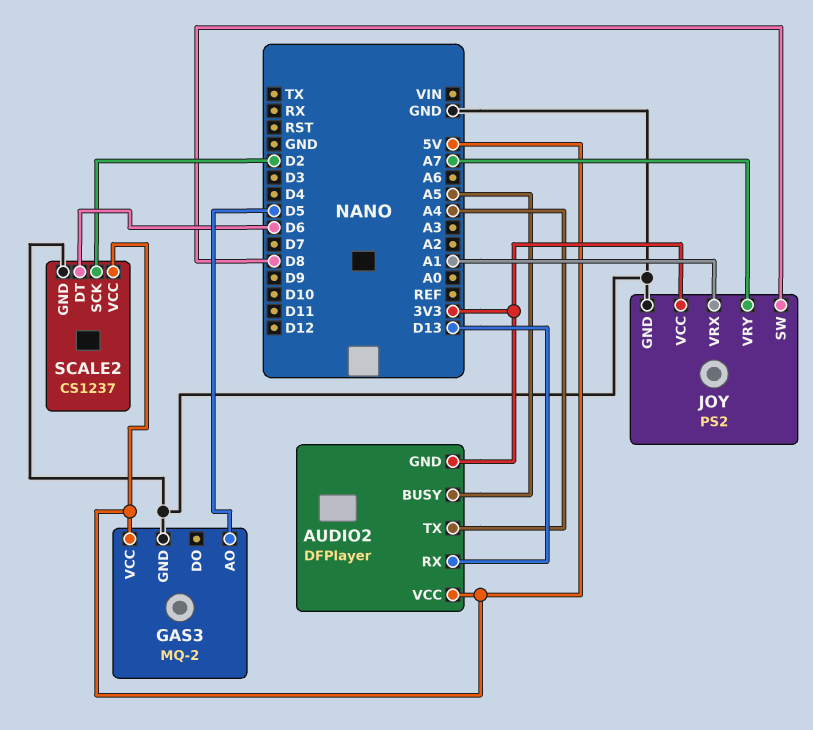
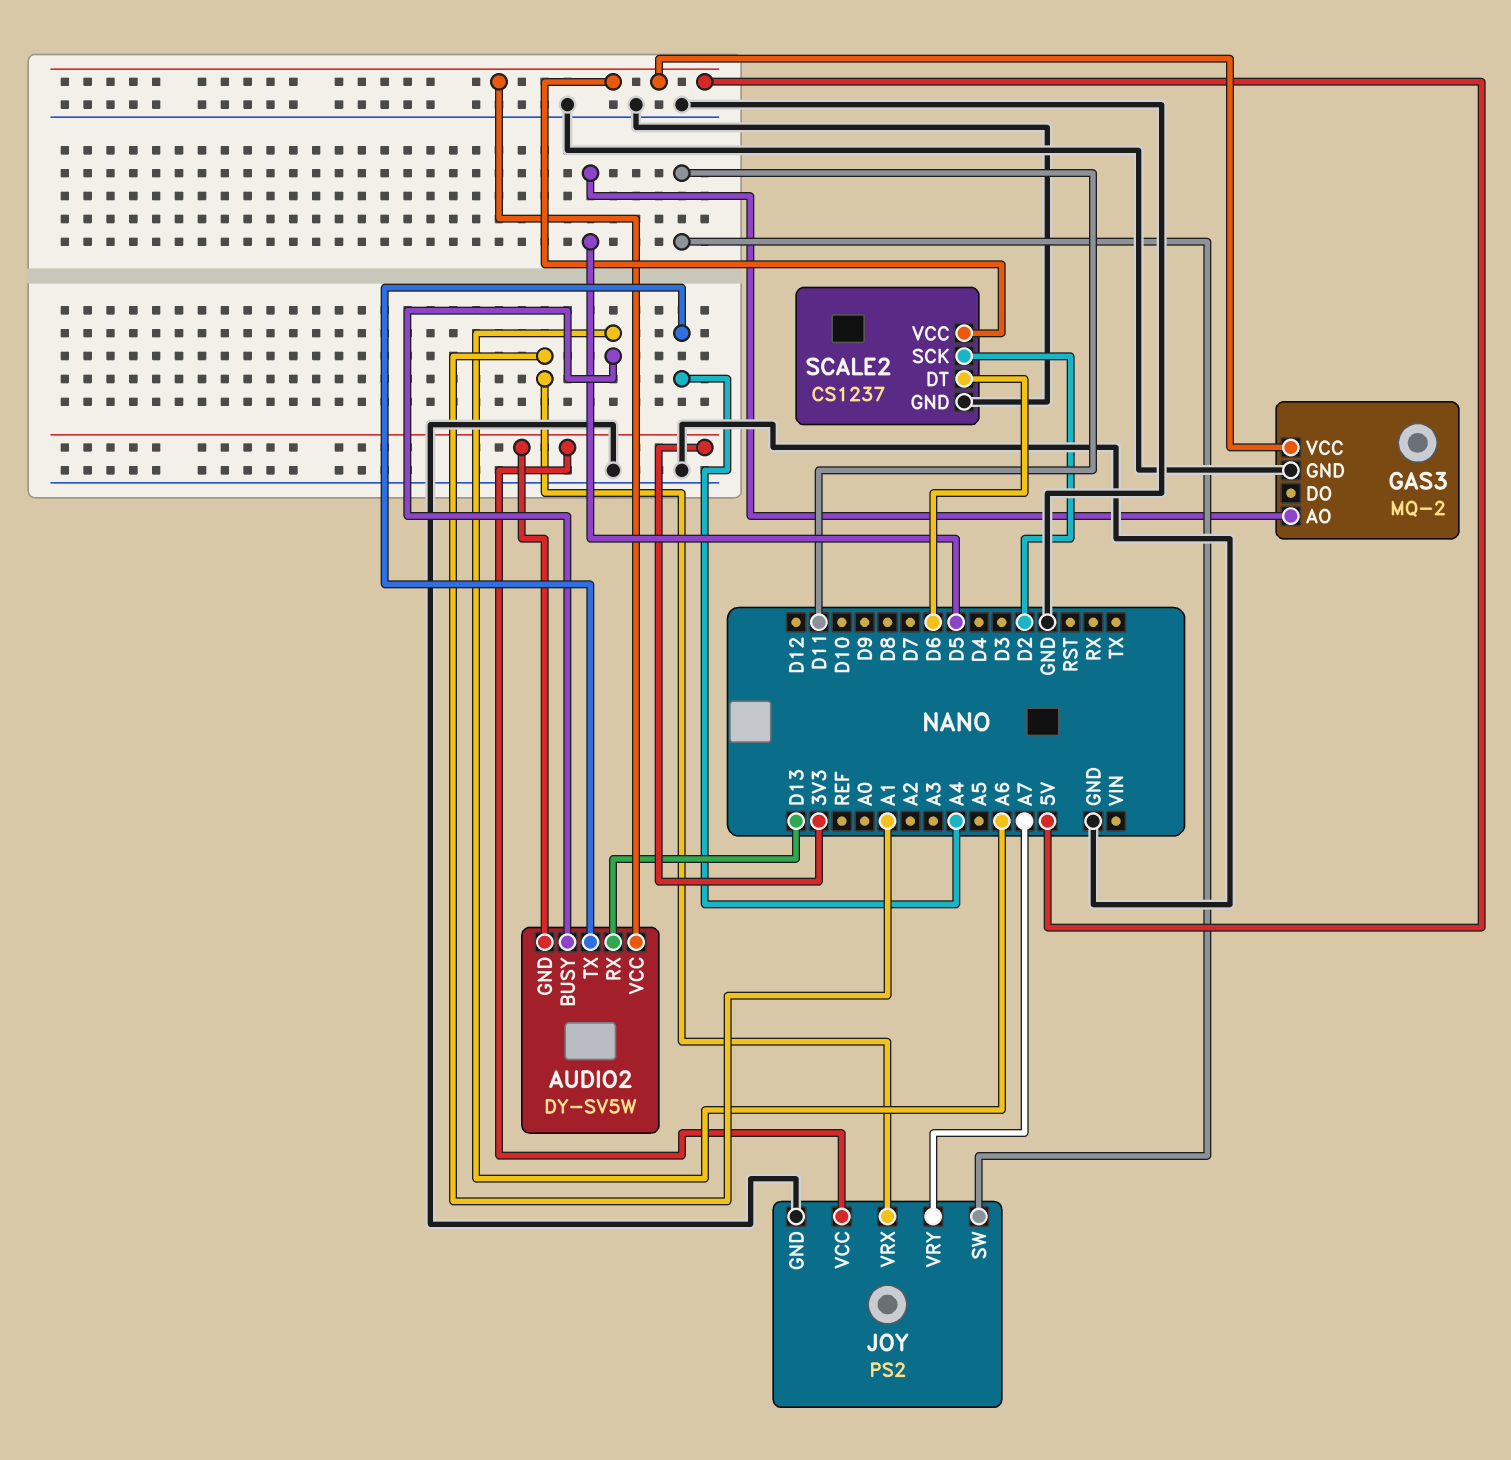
AUDIO2: DFPlayer -> DY-SV5W
AUDIO2 pin BUSY: A5 -> A6
JOY pin SW: D8 -> D11

